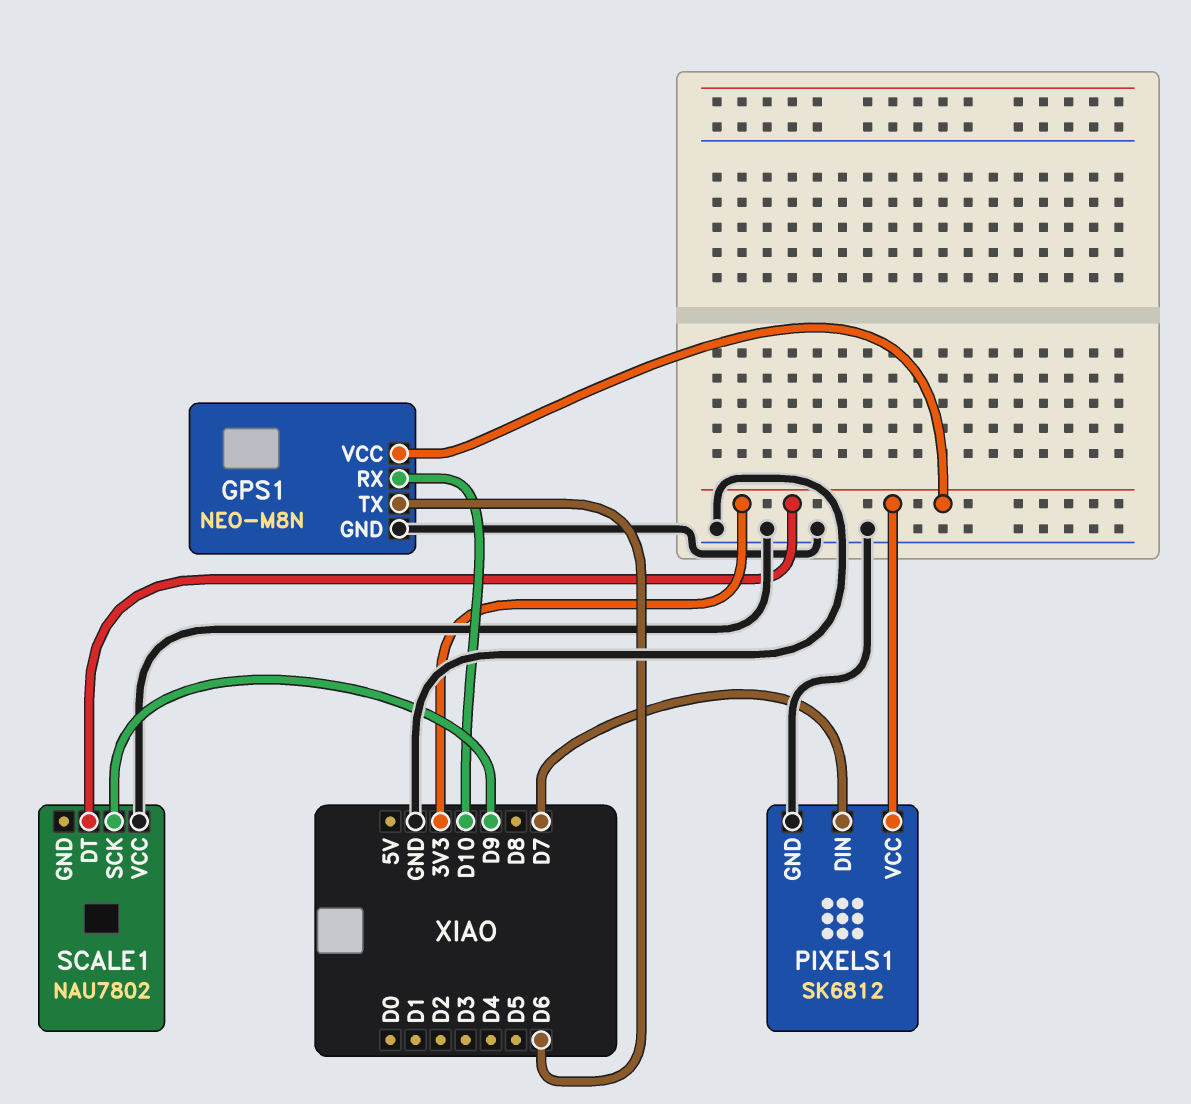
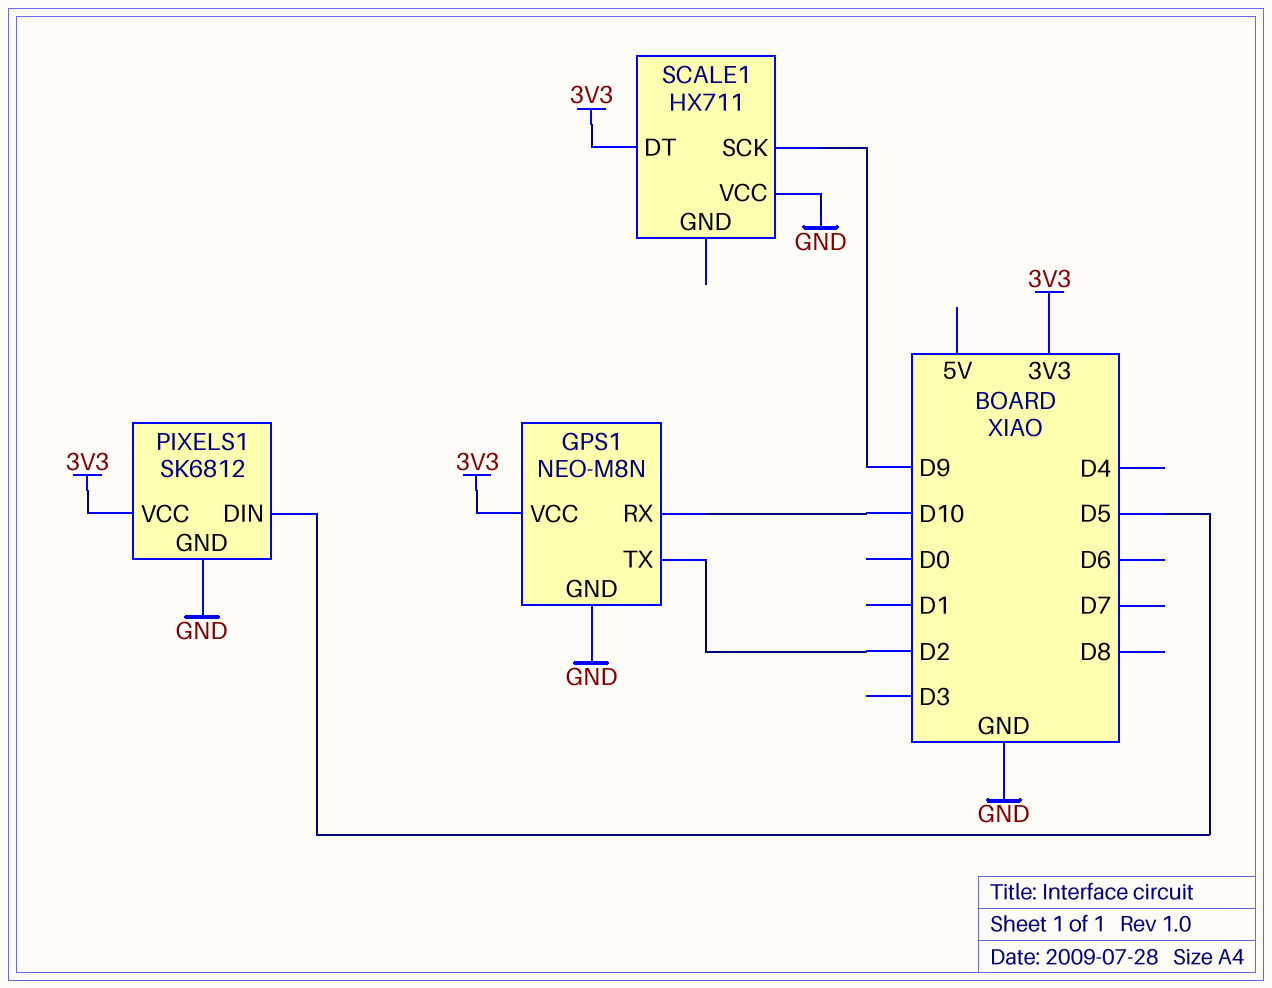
GPS1 pin TX: D6 -> D2
PIXELS1 pin DIN: D7 -> D5
SCALE1: NAU7802 -> HX711

